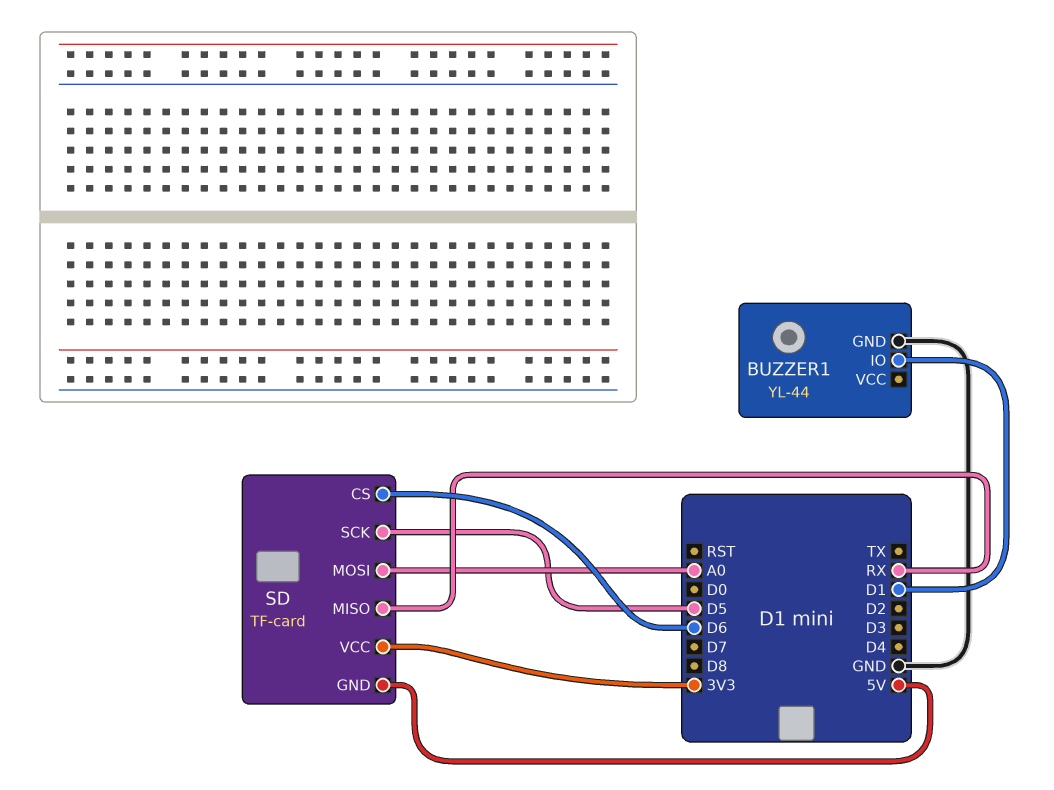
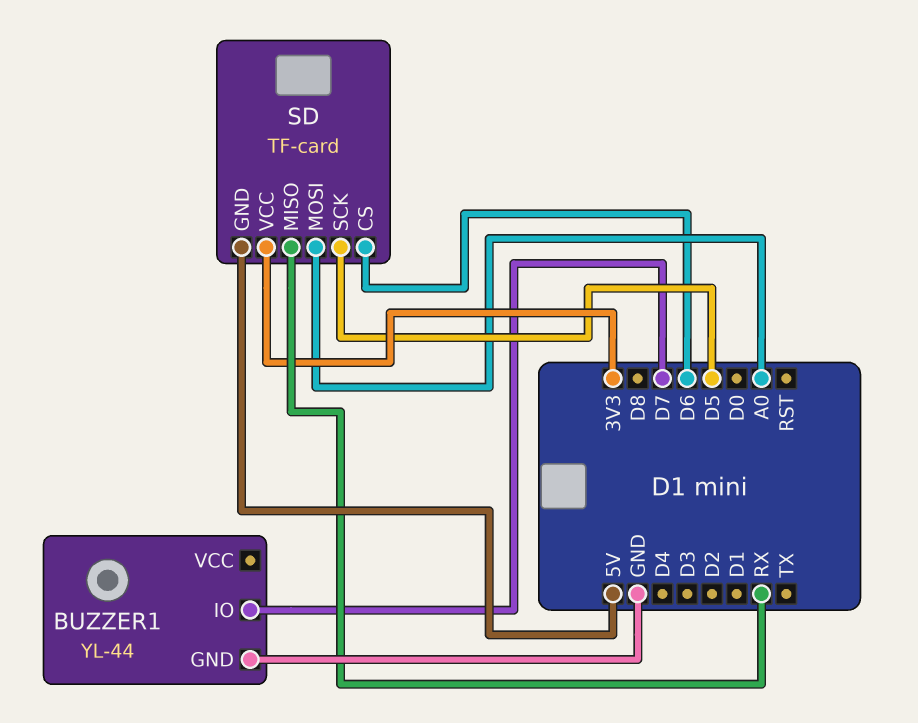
BUZZER1 pin IO: D1 -> D7

